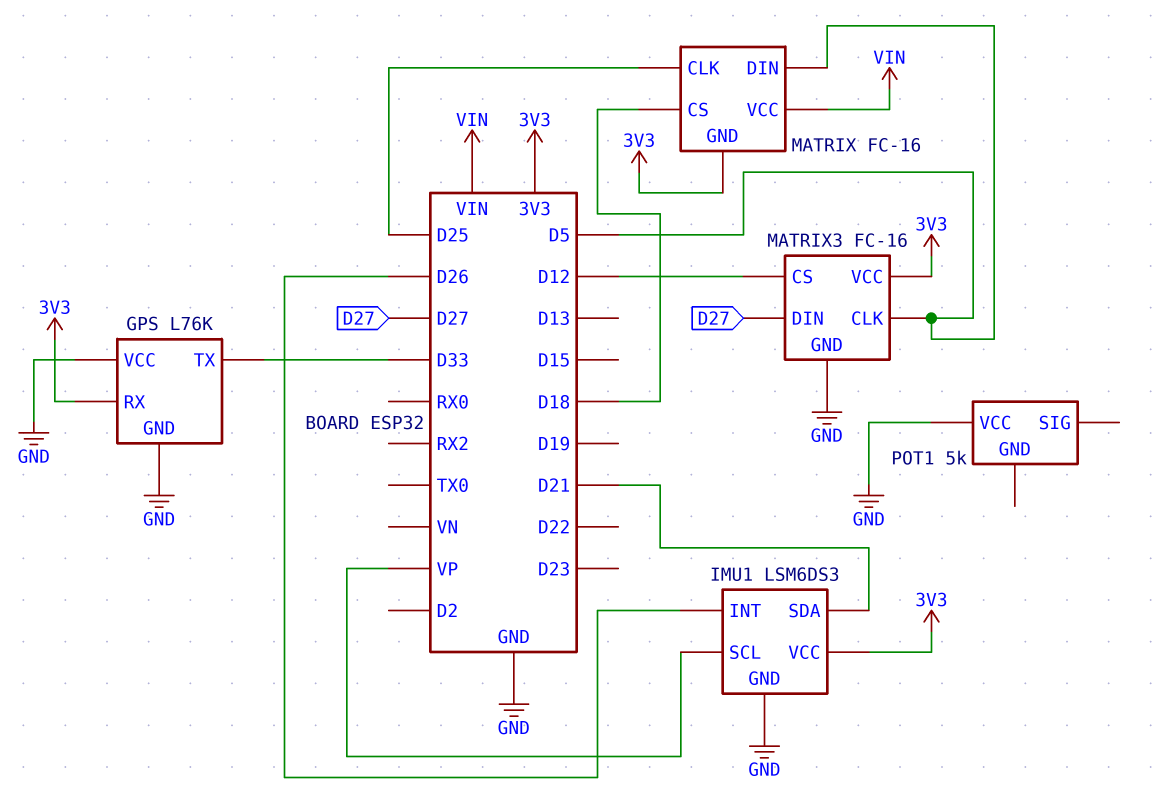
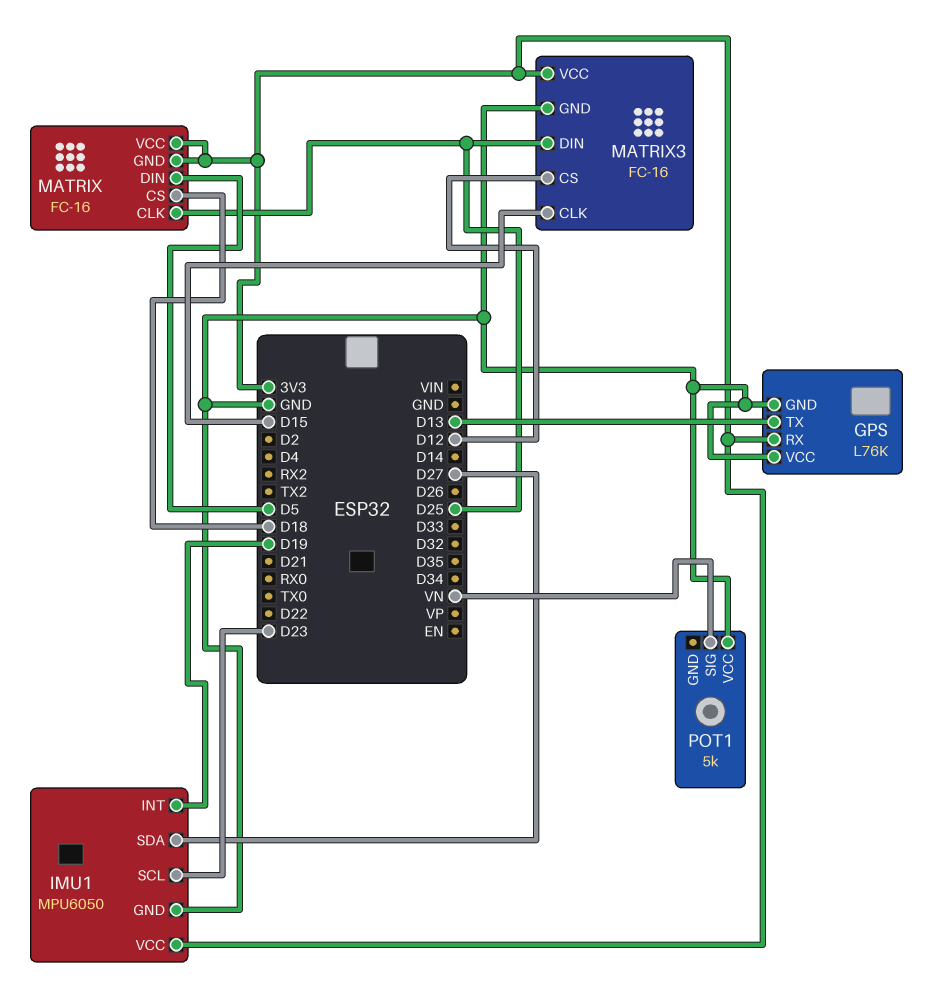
GPS pin TX: D33 -> D13
IMU1: LSM6DS3 -> MPU6050
IMU1 pin INT: D26 -> D19
IMU1 pin SCL: VP -> D23
IMU1 pin SDA: D21 -> D27
MATRIX pin VCC: VIN -> 3V3
MATRIX3 pin CLK: D5 -> D15
MATRIX3 pin DIN: D27 -> D25
POT1 pin SIG: none -> VN

